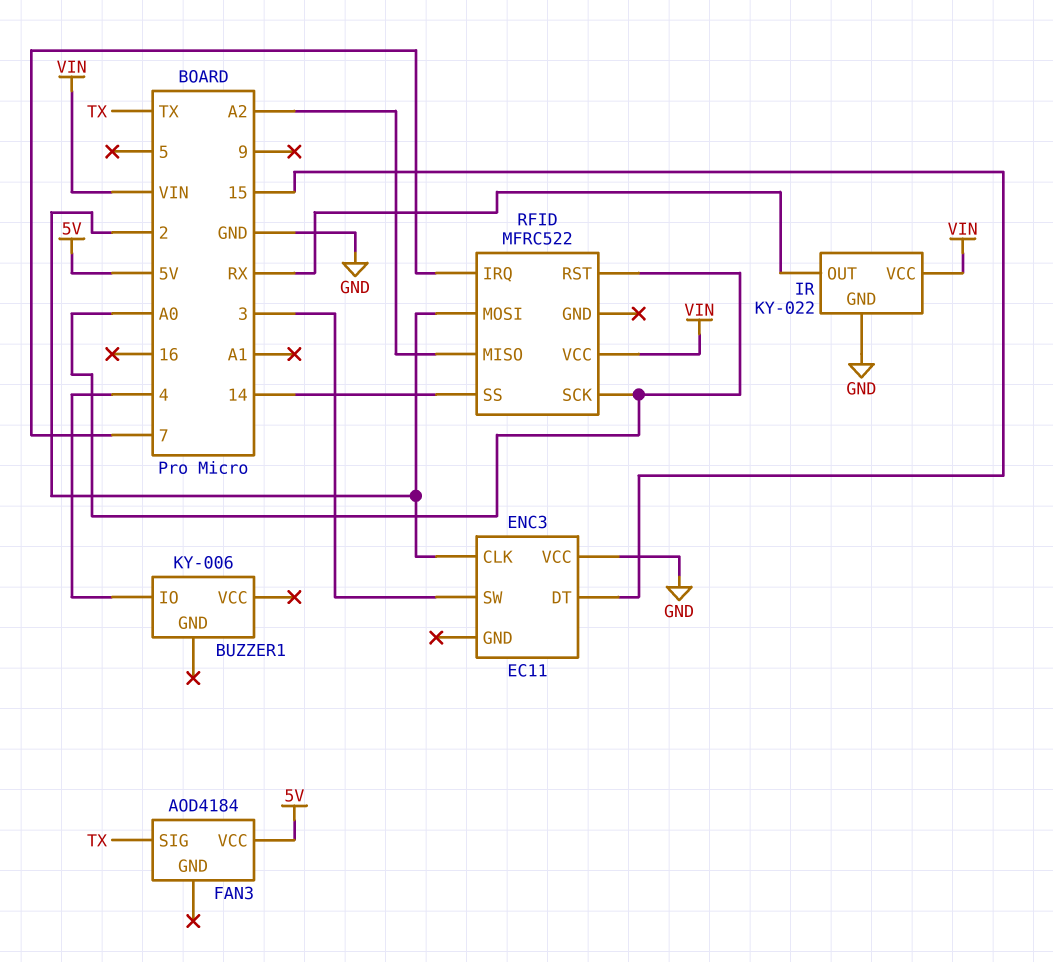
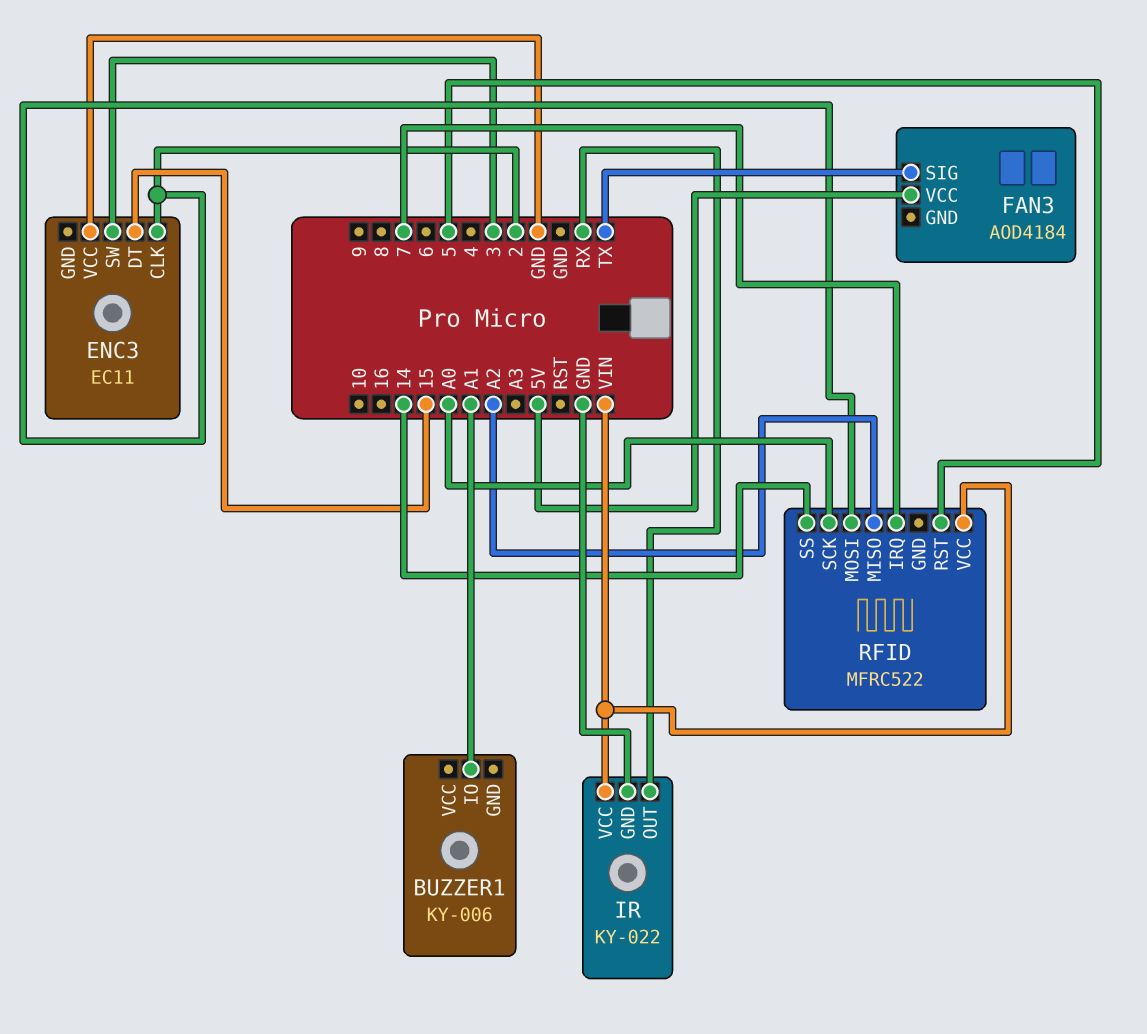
BUZZER1 pin IO: 4 -> A1
RFID pin RST: A0 -> 5

